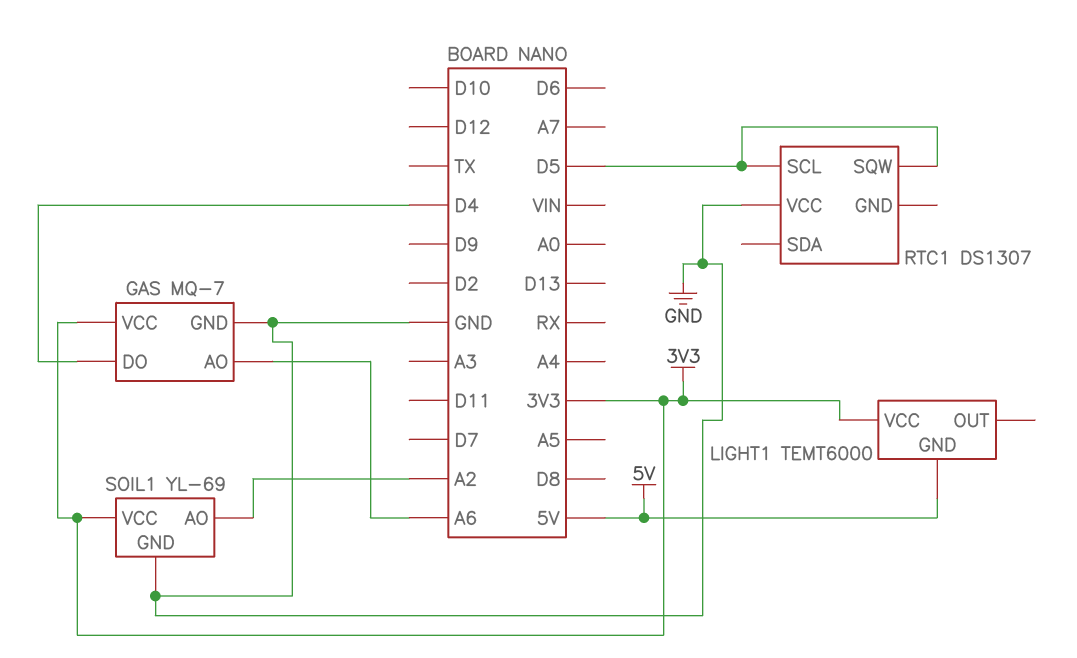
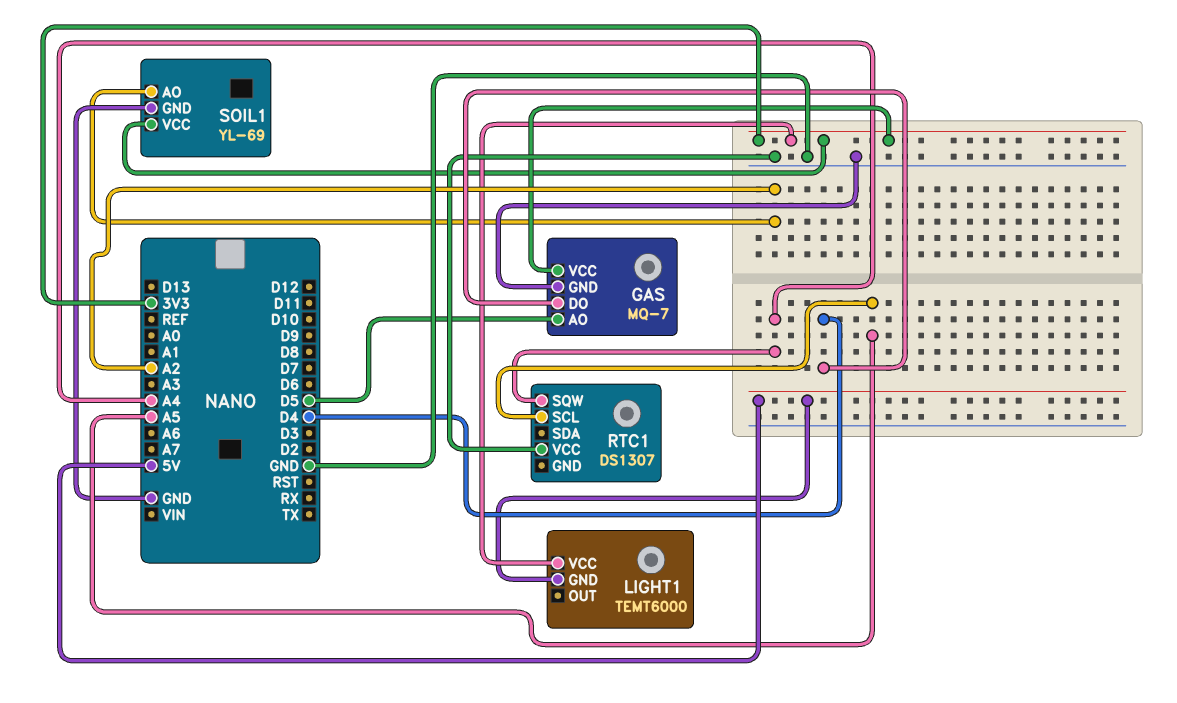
GAS pin AO: A6 -> D5
RTC1 pin SCL: D5 -> A5
RTC1 pin SQW: D5 -> A4

